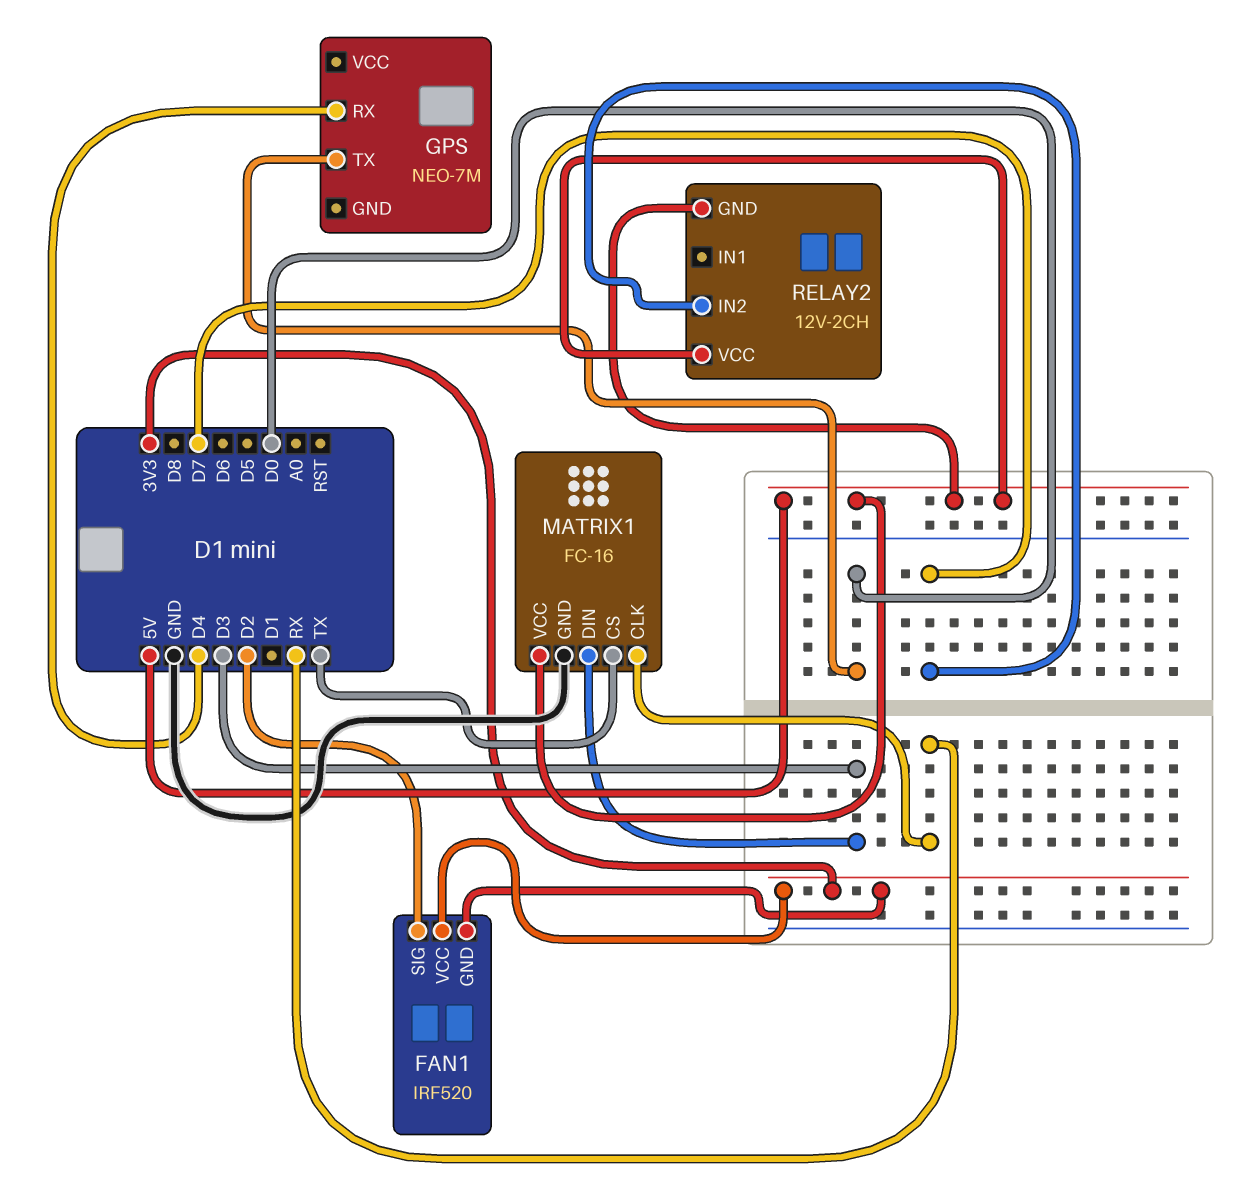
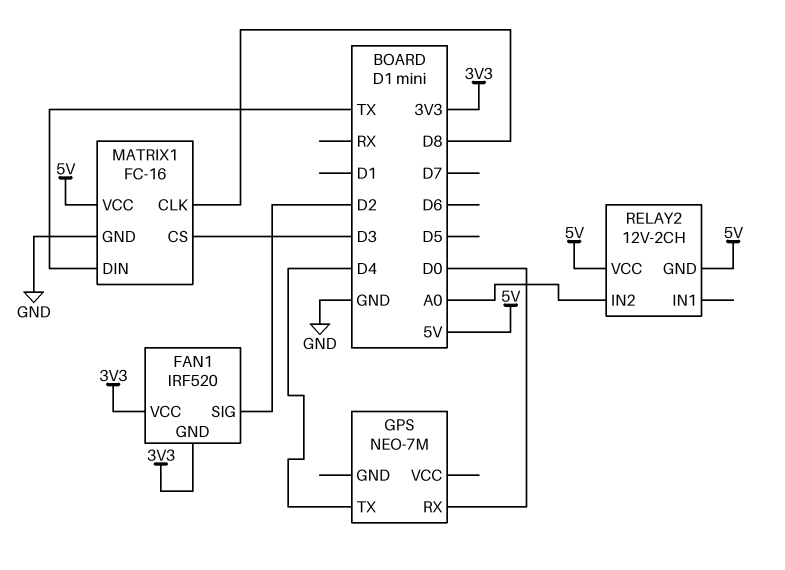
GPS pin RX: D4 -> D0
GPS pin TX: D0 -> D4
MATRIX1 pin CLK: RX -> D8
MATRIX1 pin CS: TX -> D3
MATRIX1 pin DIN: D3 -> TX
RELAY2 pin IN2: D7 -> A0

